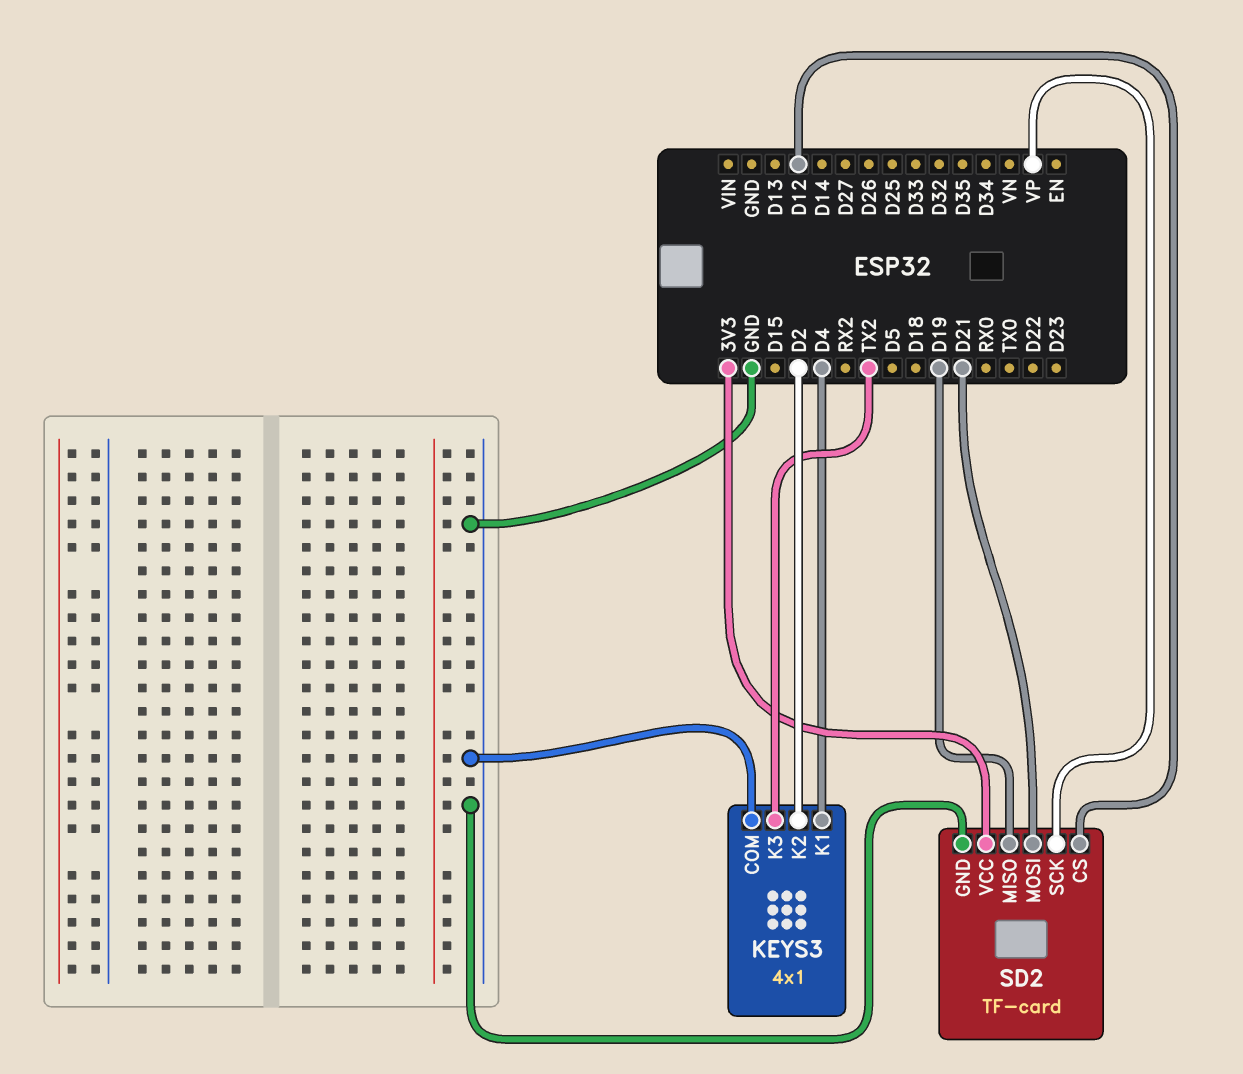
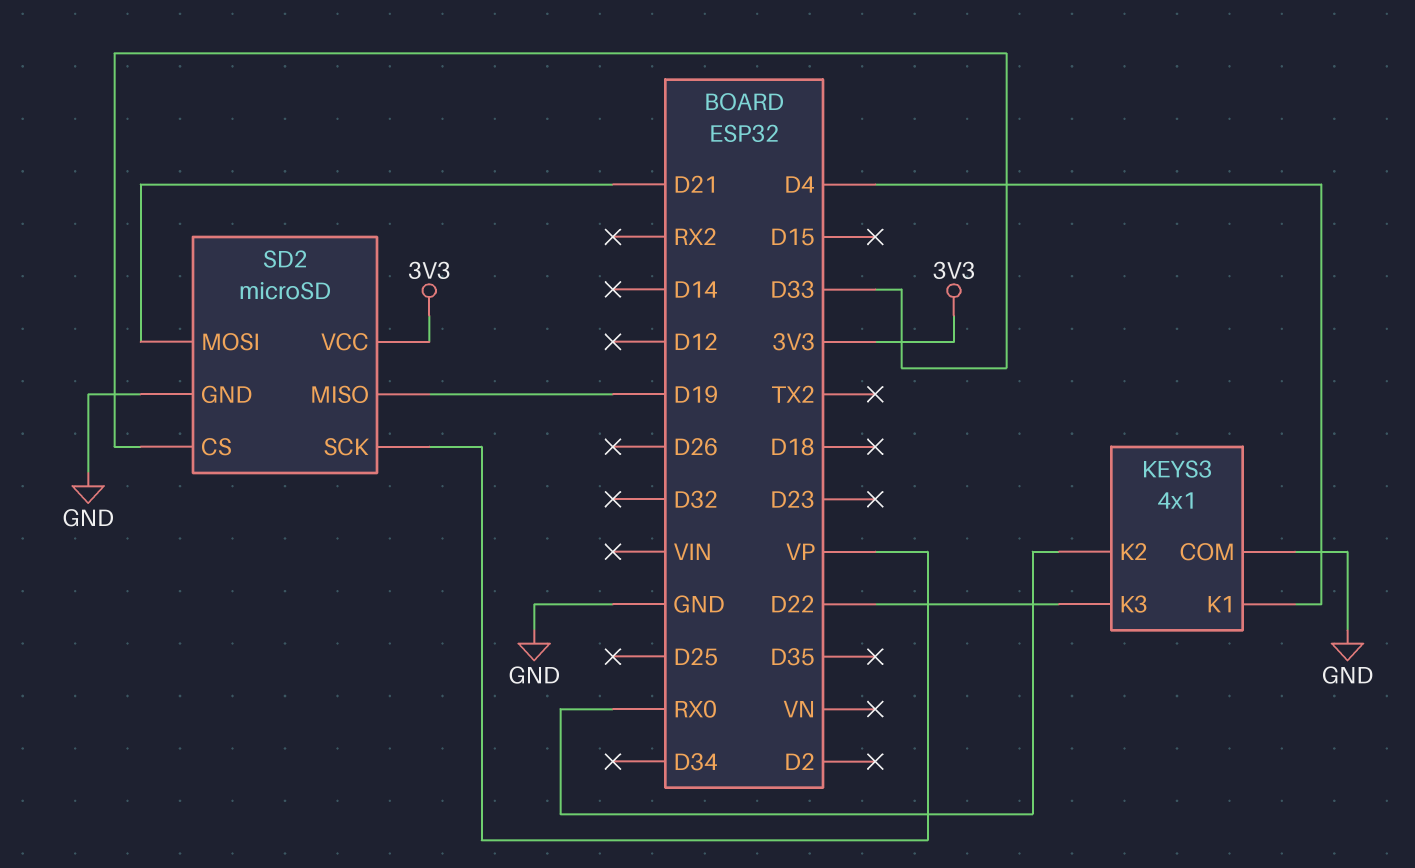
KEYS3 pin K2: D2 -> RX0
KEYS3 pin K3: TX2 -> D22
SD2: TF-card -> microSD
SD2 pin CS: D12 -> D33

